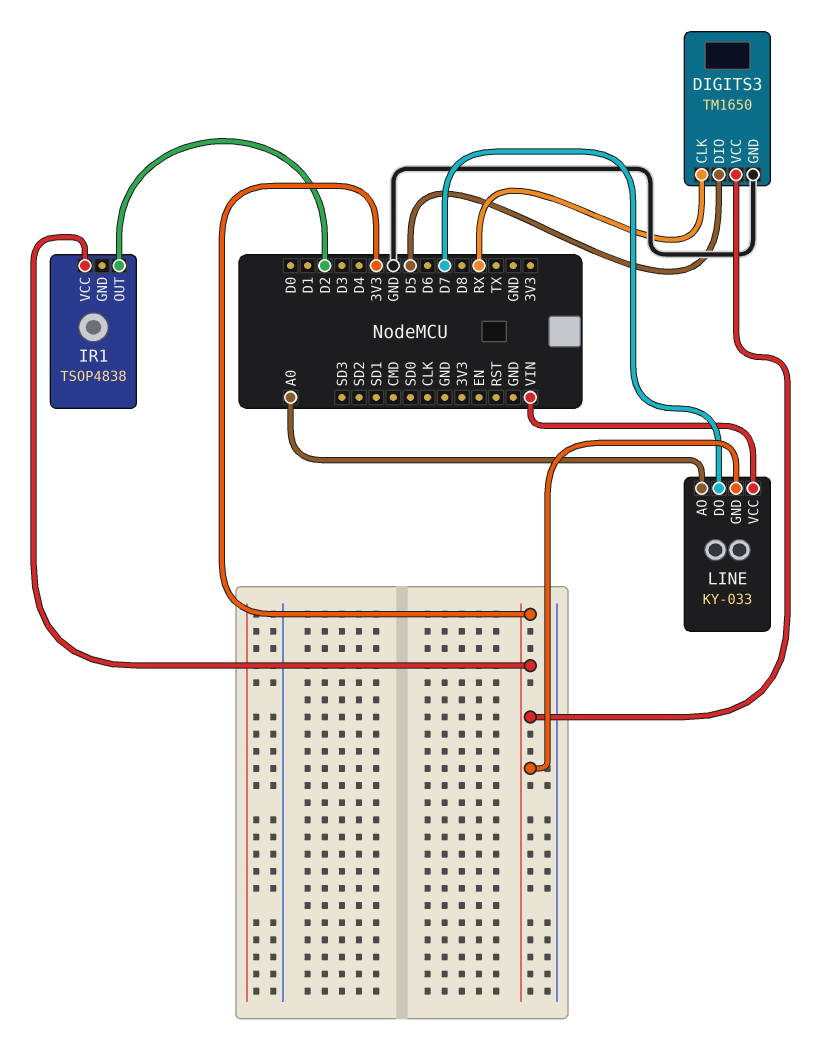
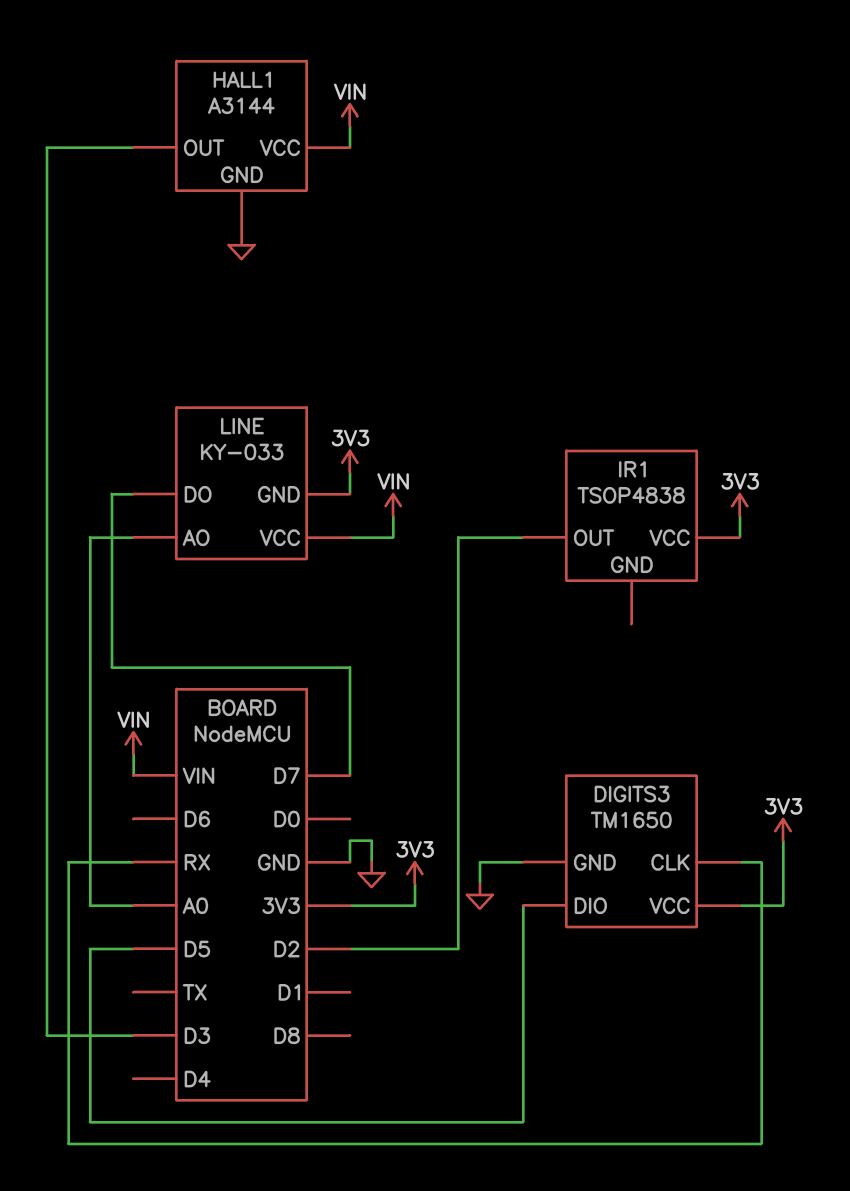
HALL1: none -> A3144
HALL1 pin GND: none -> GND
HALL1 pin OUT: none -> D3
HALL1 pin VCC: none -> VIN

